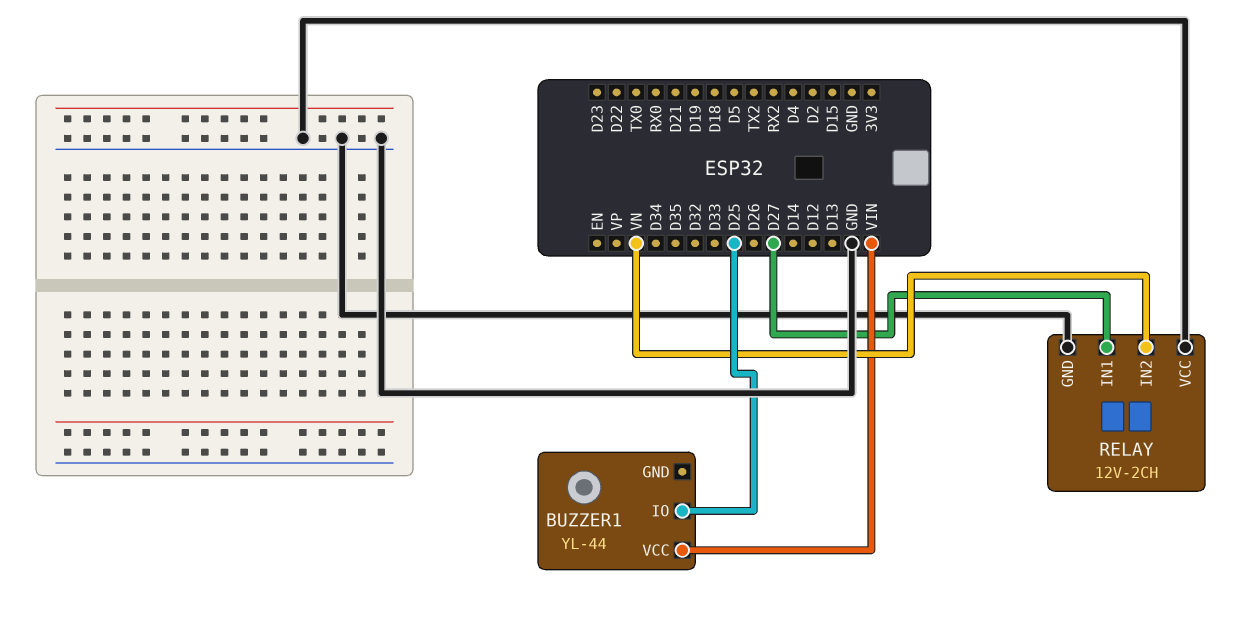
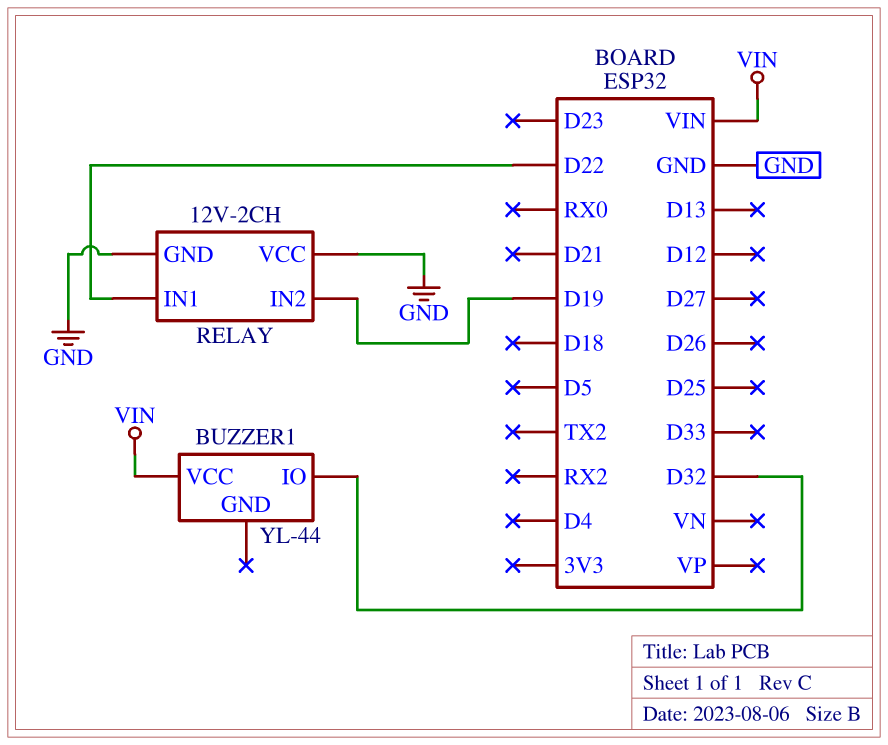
BUZZER1 pin IO: D25 -> D32
RELAY pin IN1: D27 -> D22
RELAY pin IN2: VN -> D19

